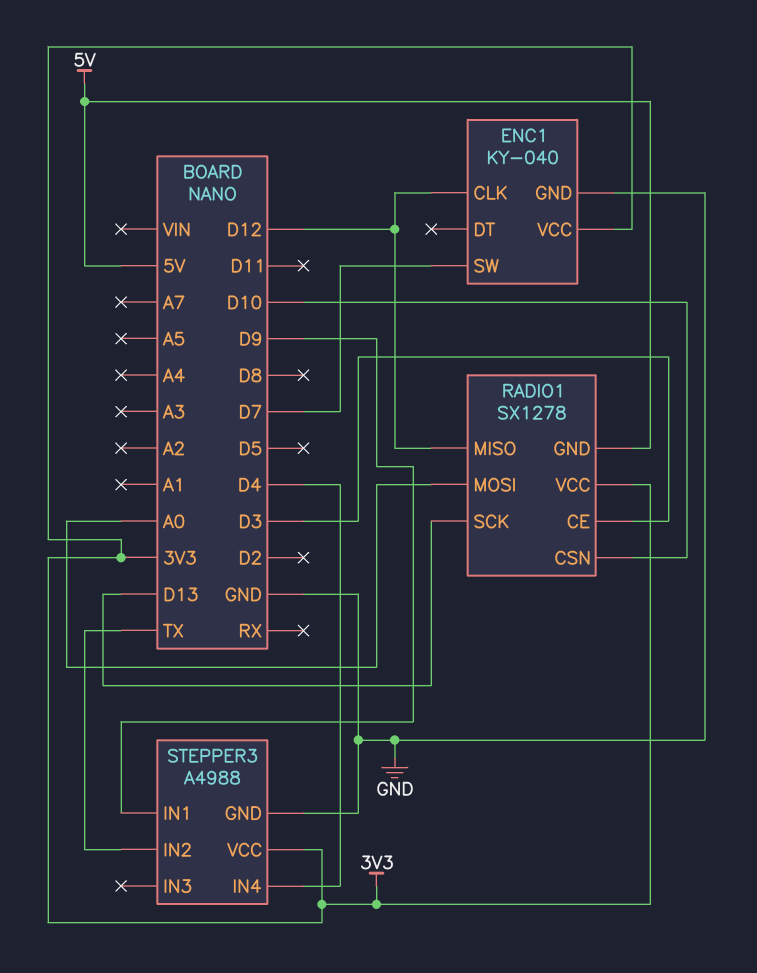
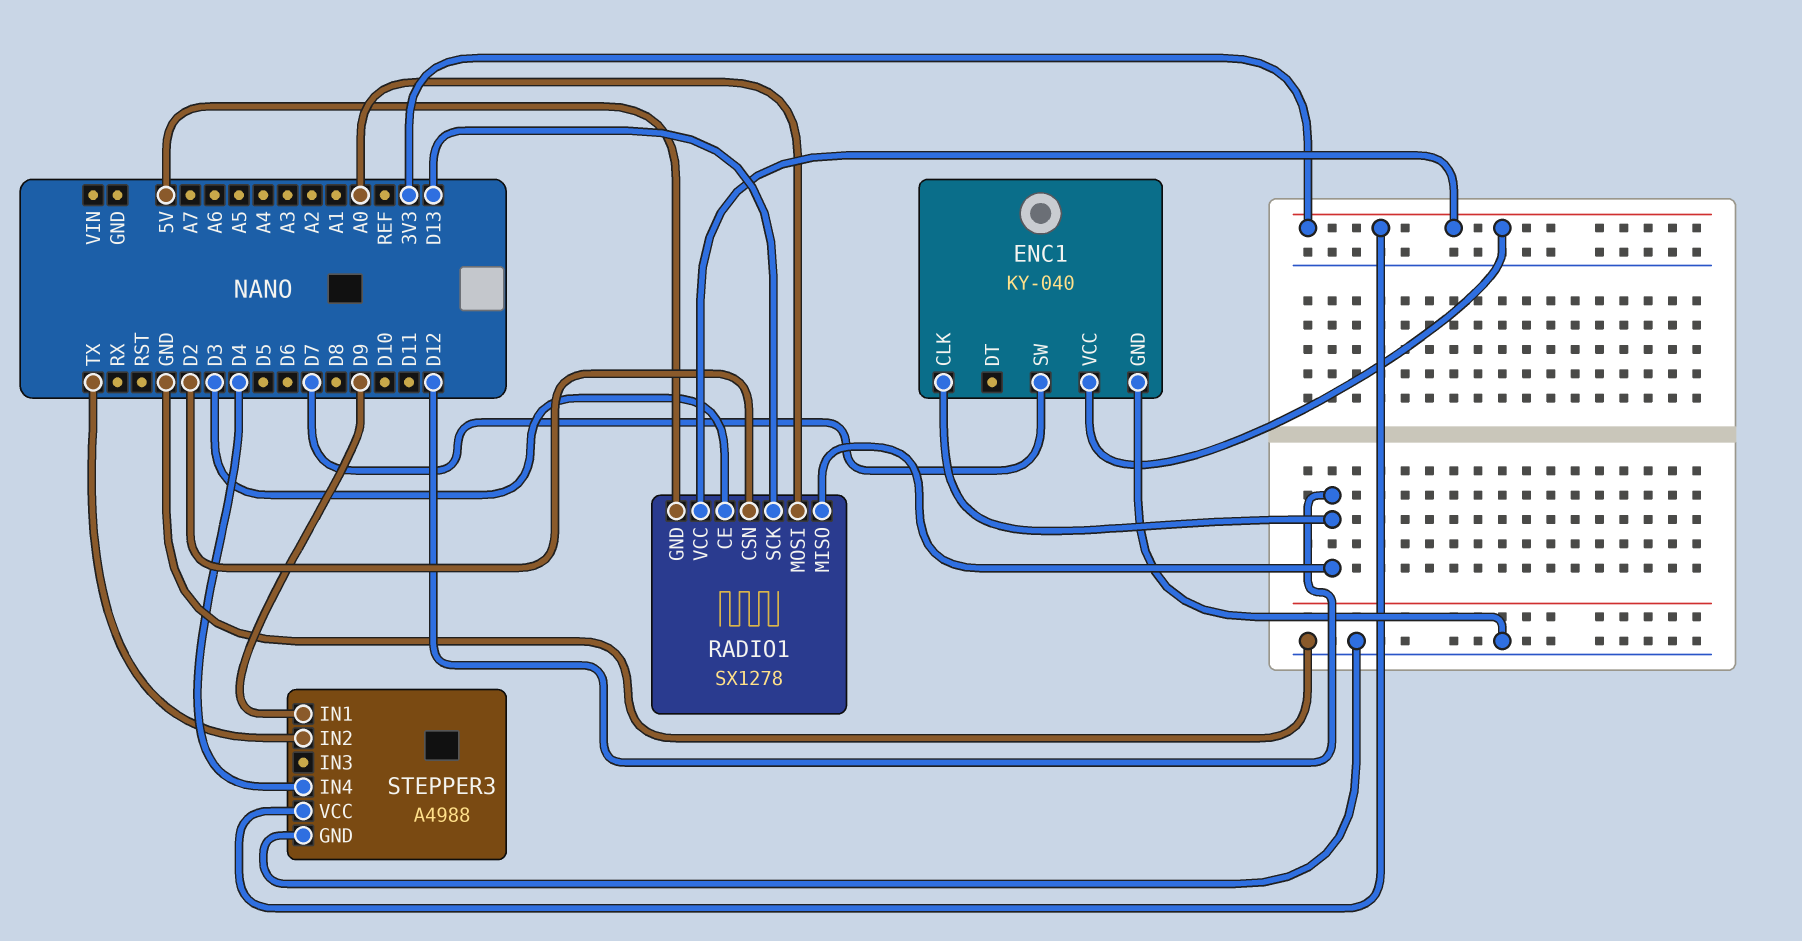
RADIO1 pin CSN: D10 -> D2

